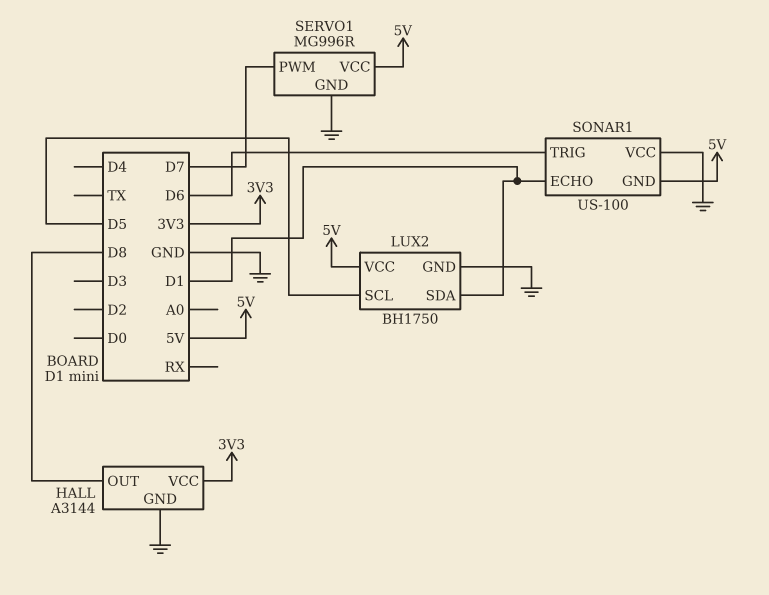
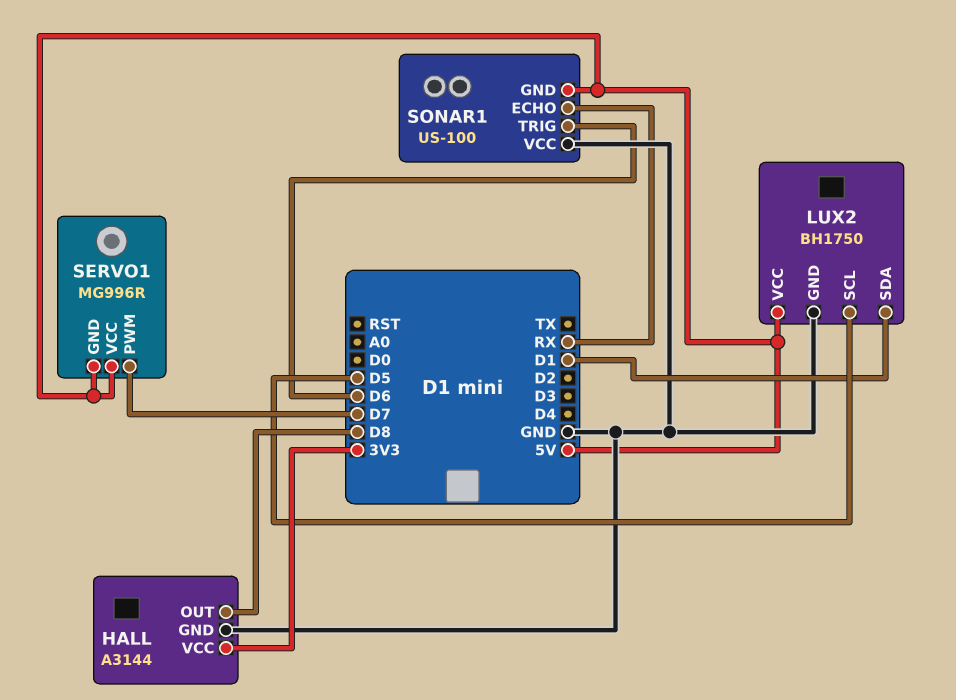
SERVO1 pin GND: GND -> 5V
SONAR1 pin ECHO: D1 -> RX

